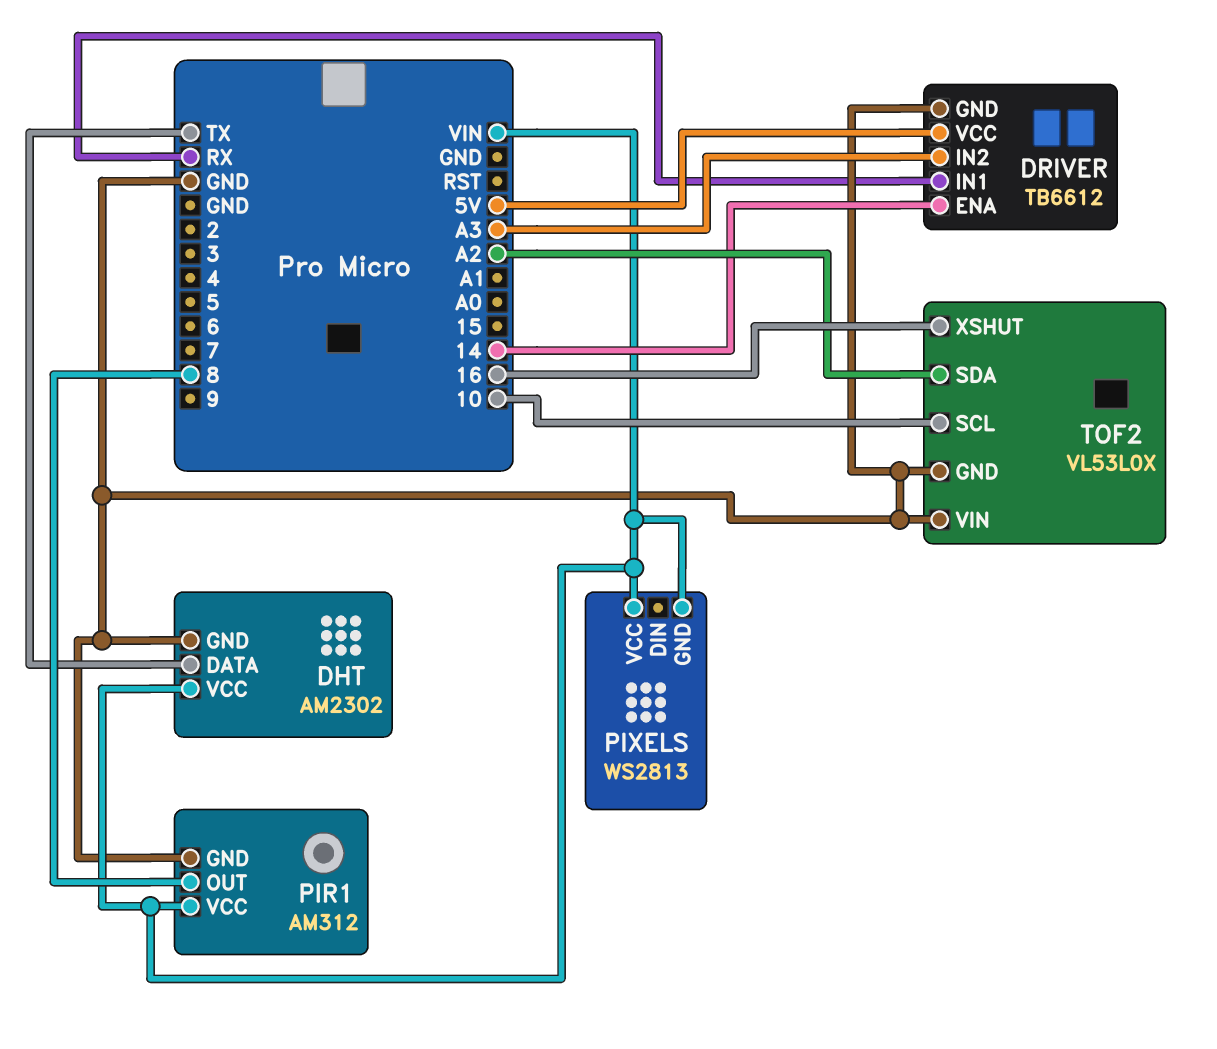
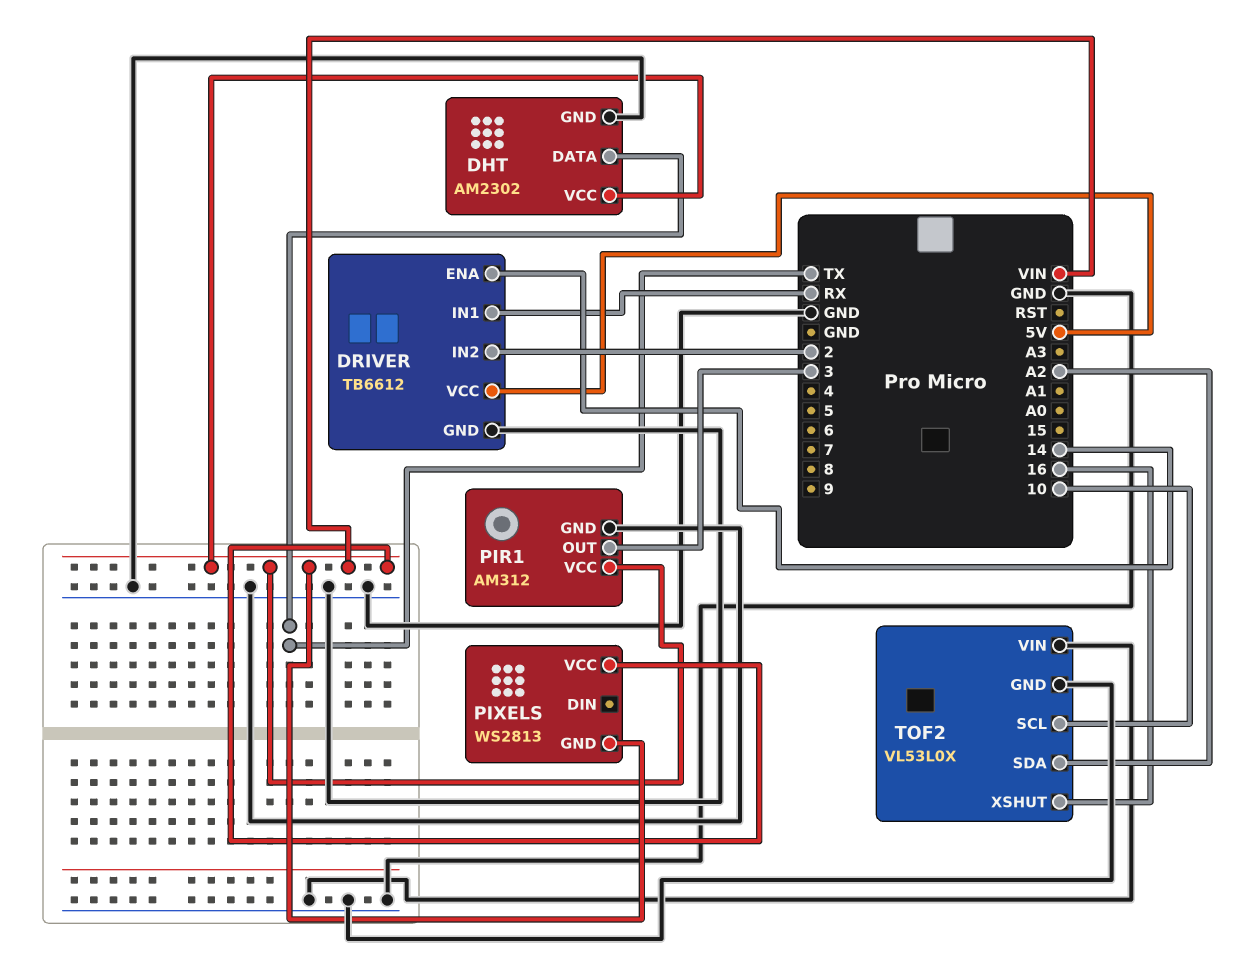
DRIVER pin IN2: A3 -> 2
PIR1 pin OUT: 8 -> 3

